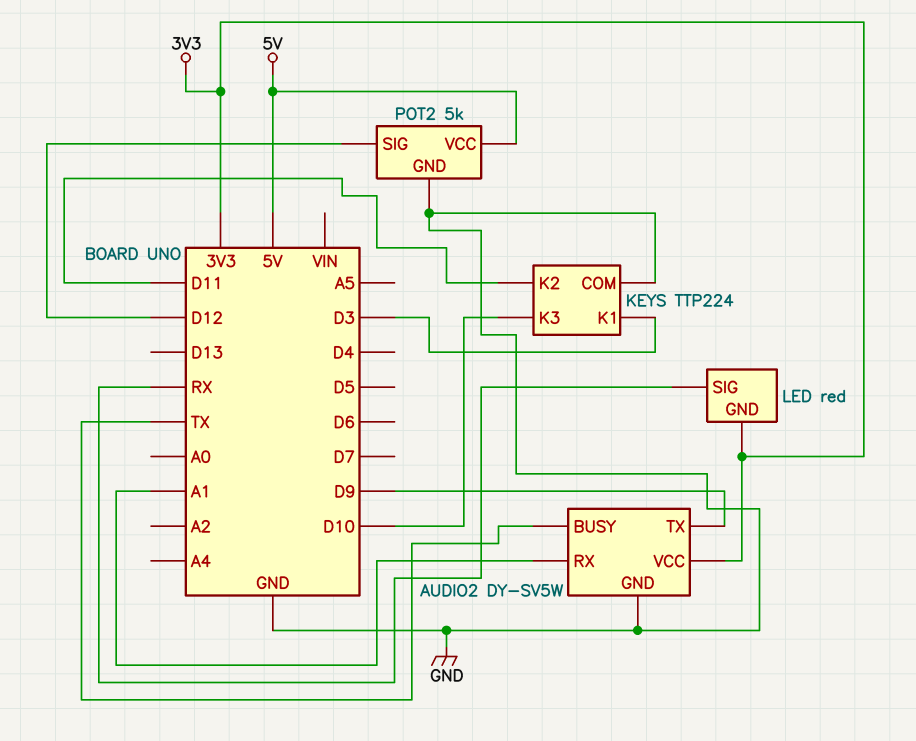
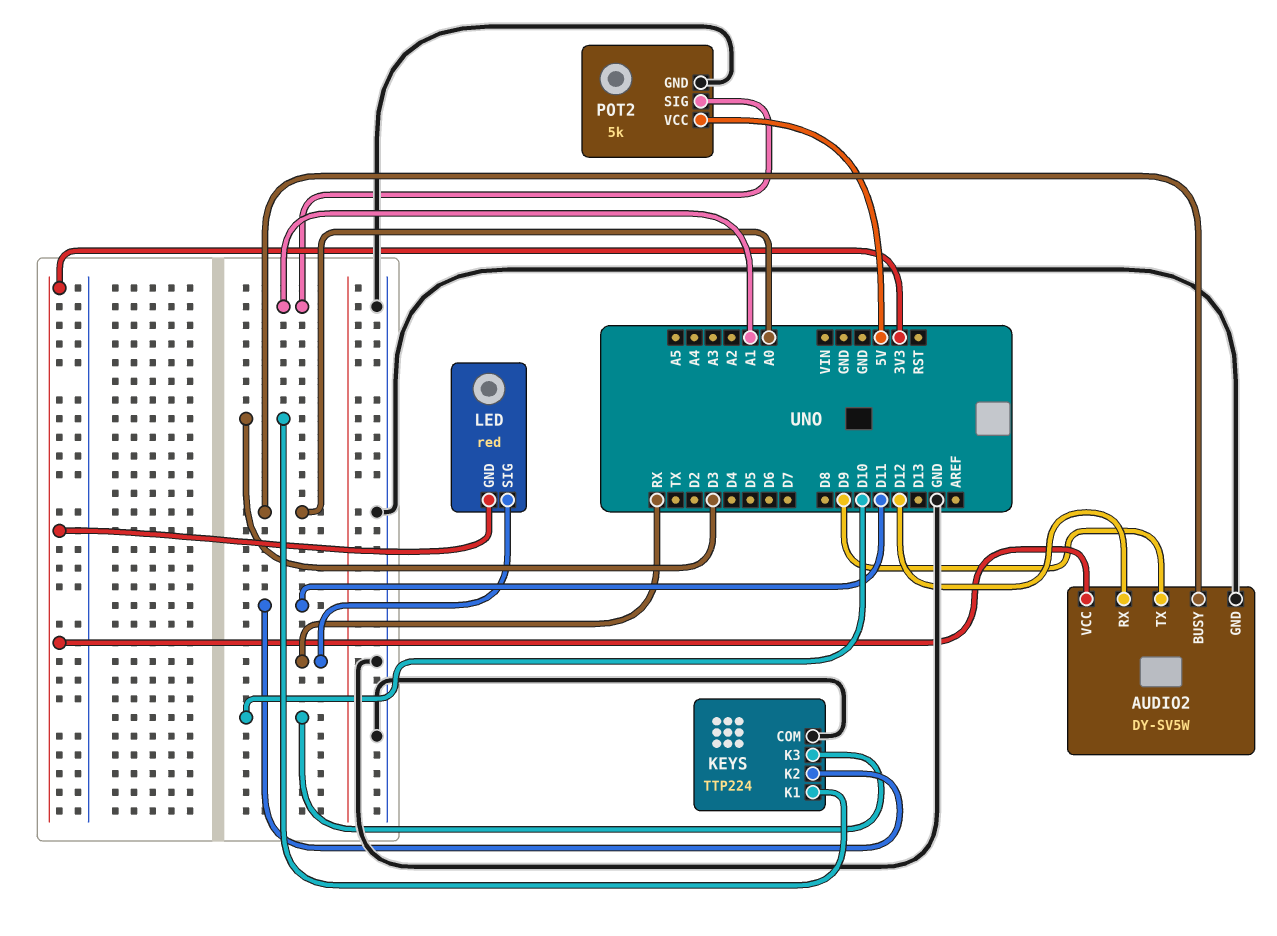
AUDIO2 pin BUSY: TX -> A0
AUDIO2 pin RX: A1 -> D12
POT2 pin SIG: D12 -> A1

